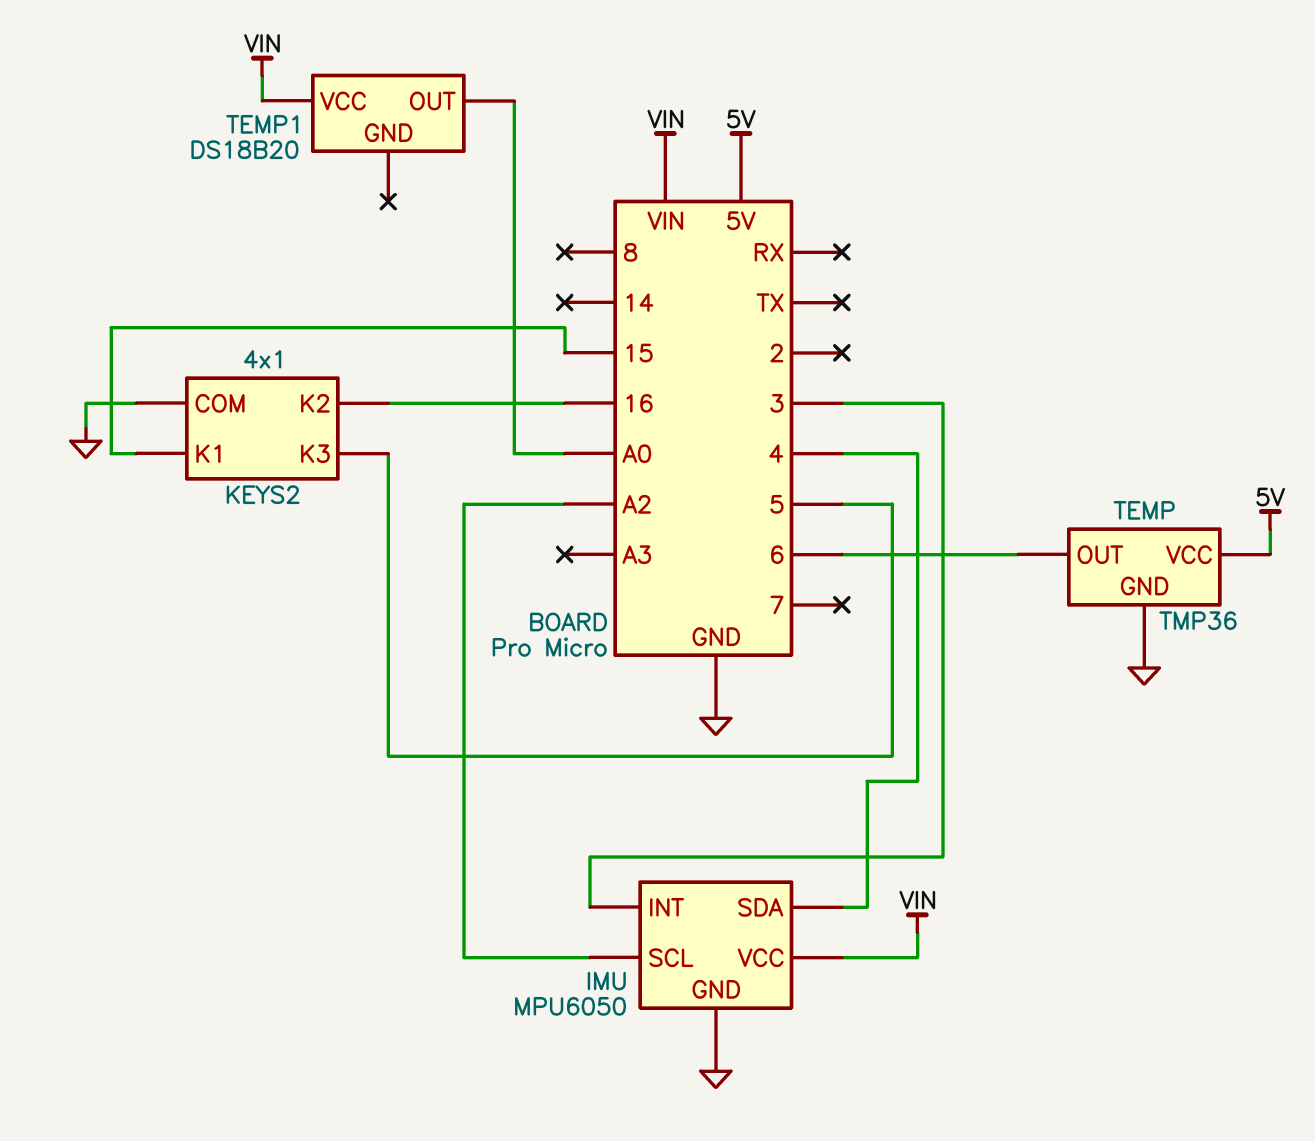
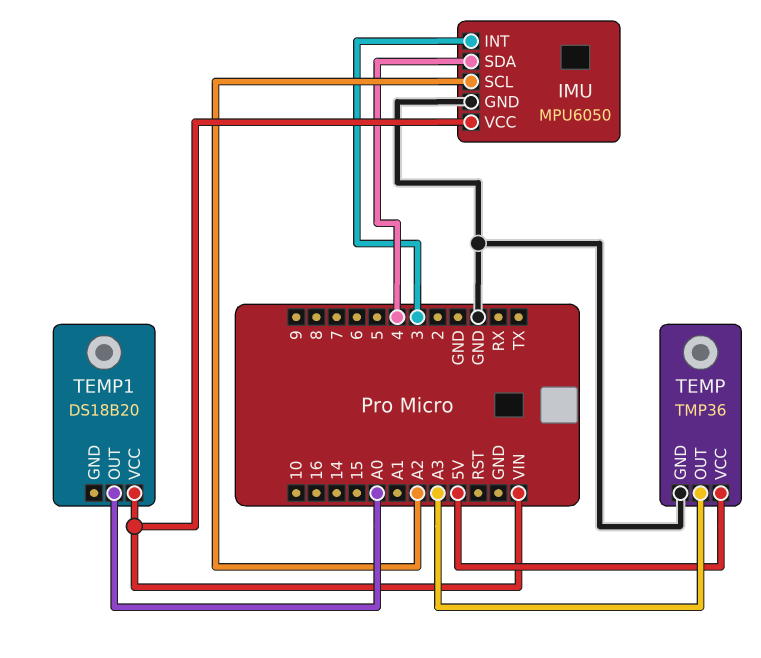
KEYS2: 4x1 -> none
KEYS2 pin COM: GND -> none
KEYS2 pin K1: 15 -> none
KEYS2 pin K2: 16 -> none
KEYS2 pin K3: 5 -> none
TEMP pin OUT: 6 -> A3

